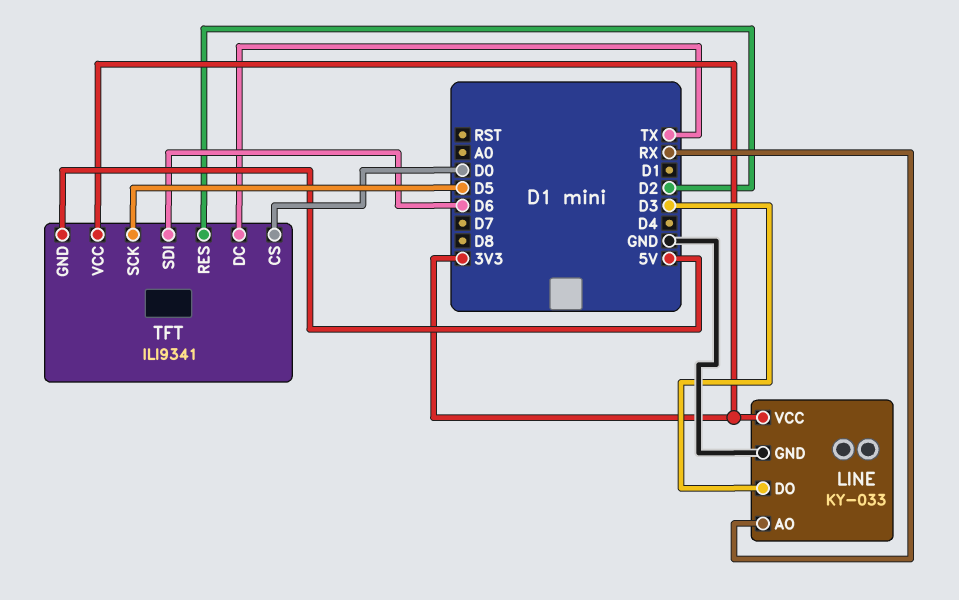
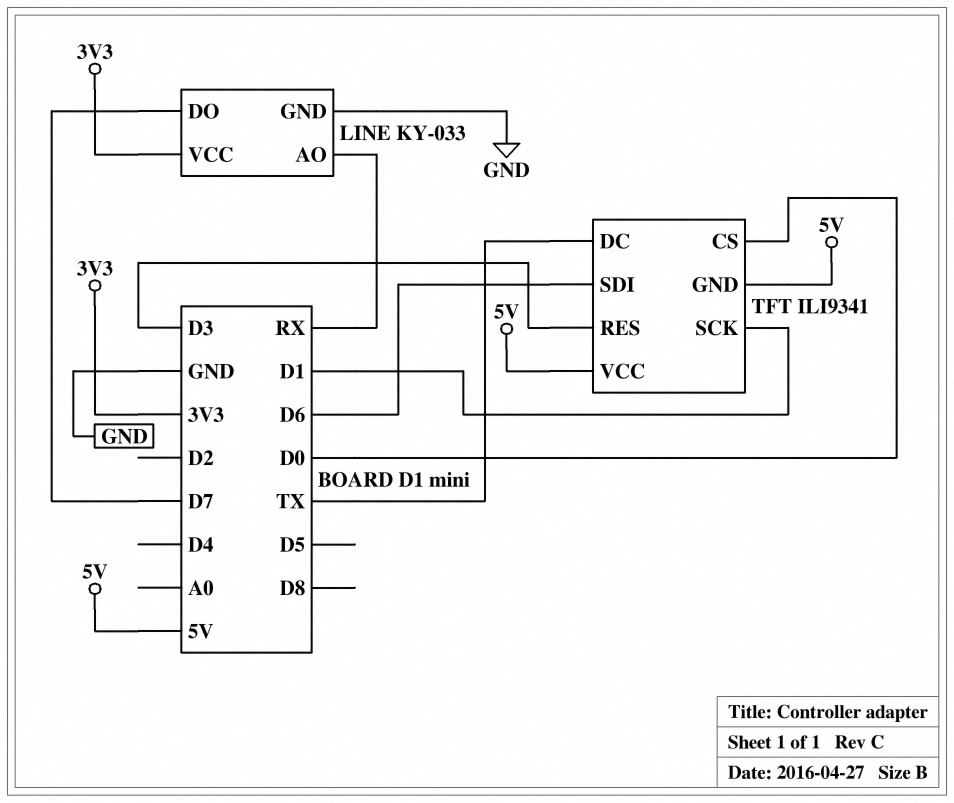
LINE pin DO: D3 -> D7
TFT pin RES: D2 -> D3
TFT pin SCK: D5 -> D1
TFT pin VCC: 3V3 -> 5V

